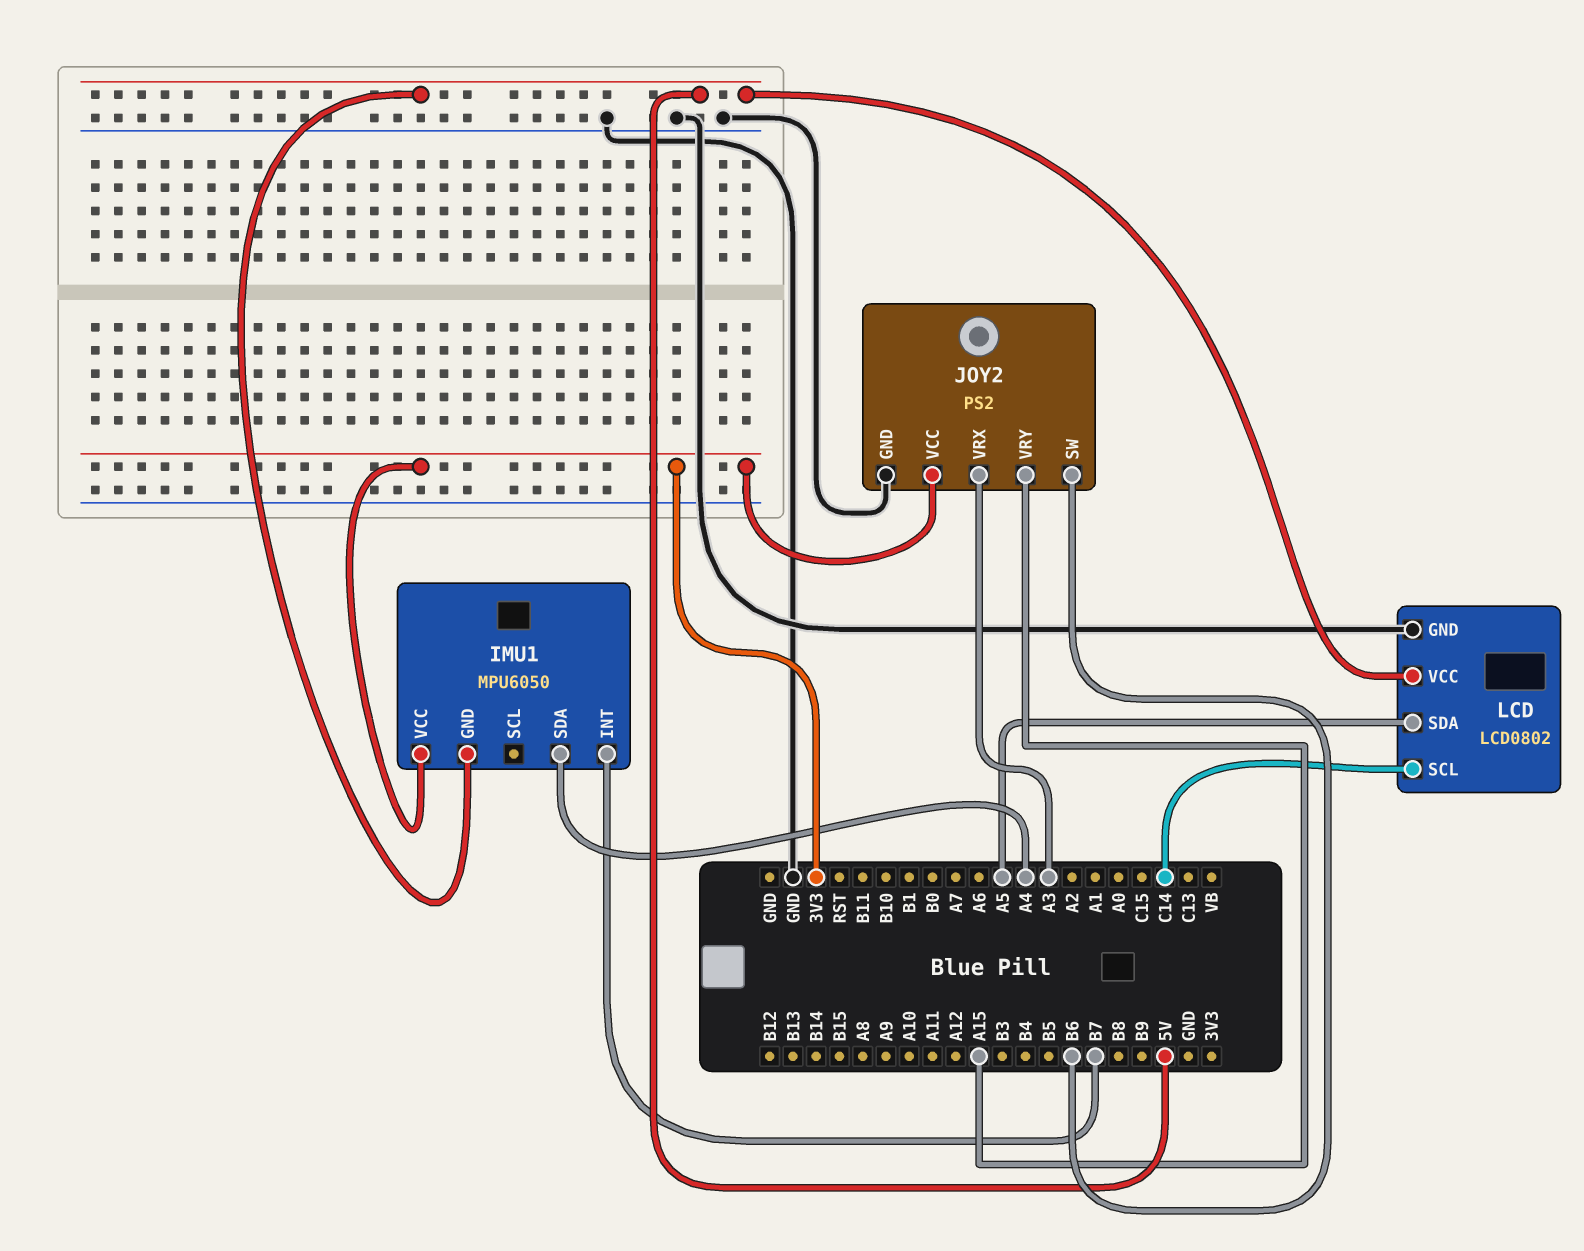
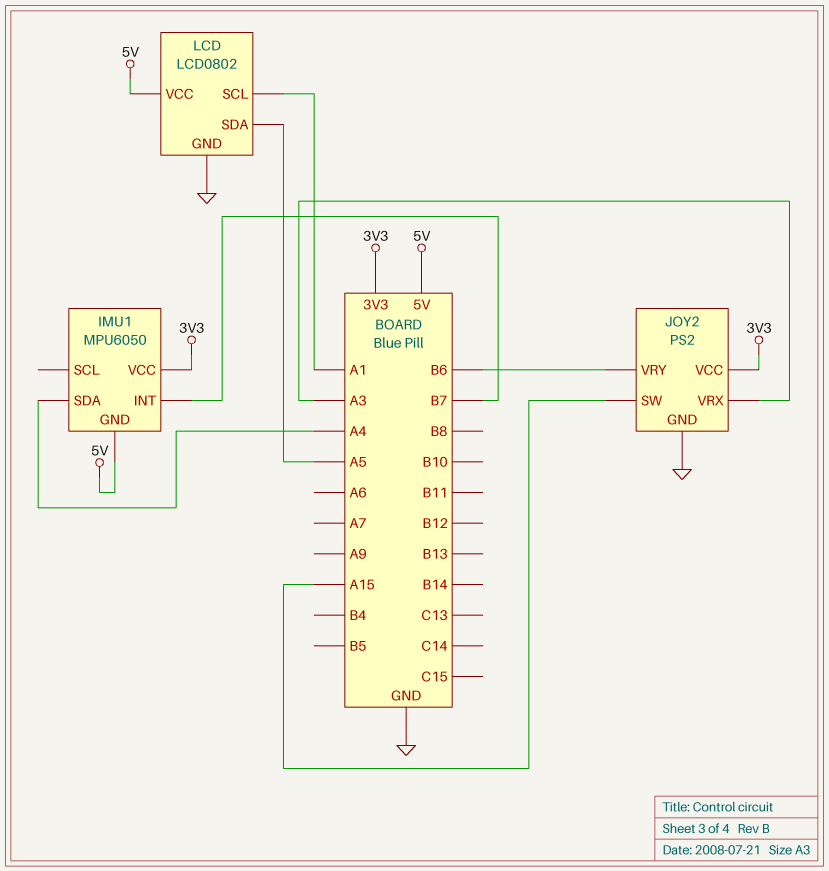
JOY2 pin SW: B6 -> A15
JOY2 pin VRY: A15 -> B6
LCD pin SCL: C14 -> A1

